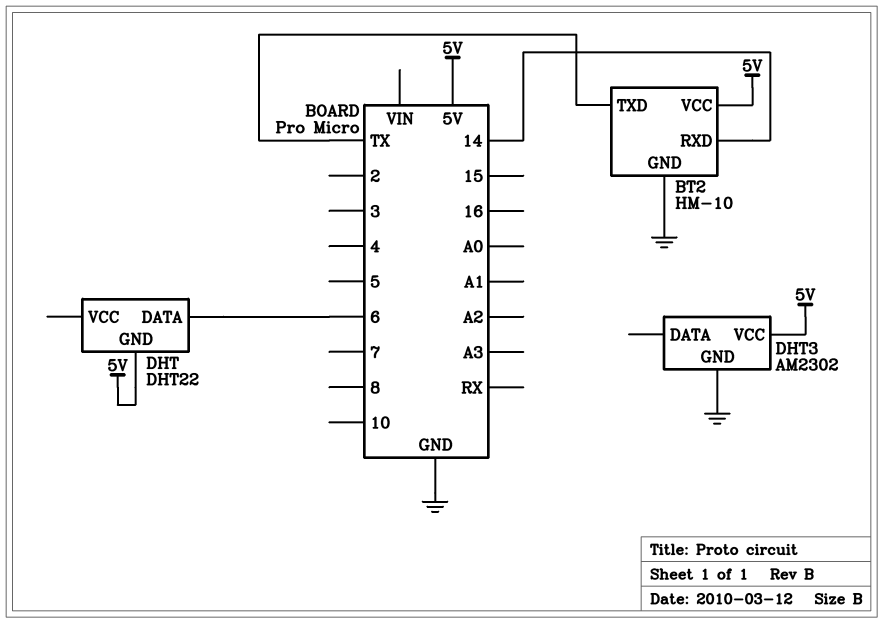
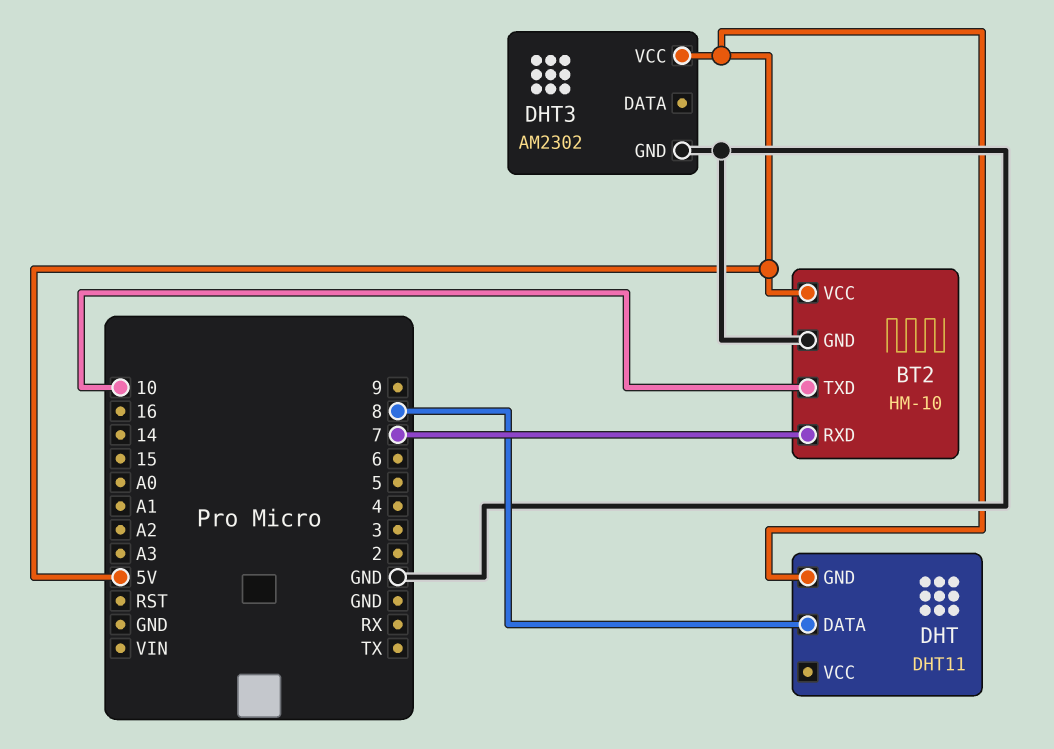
BT2 pin RXD: 14 -> 7
BT2 pin TXD: TX -> 10
DHT: DHT22 -> DHT11
DHT pin DATA: 6 -> 8

